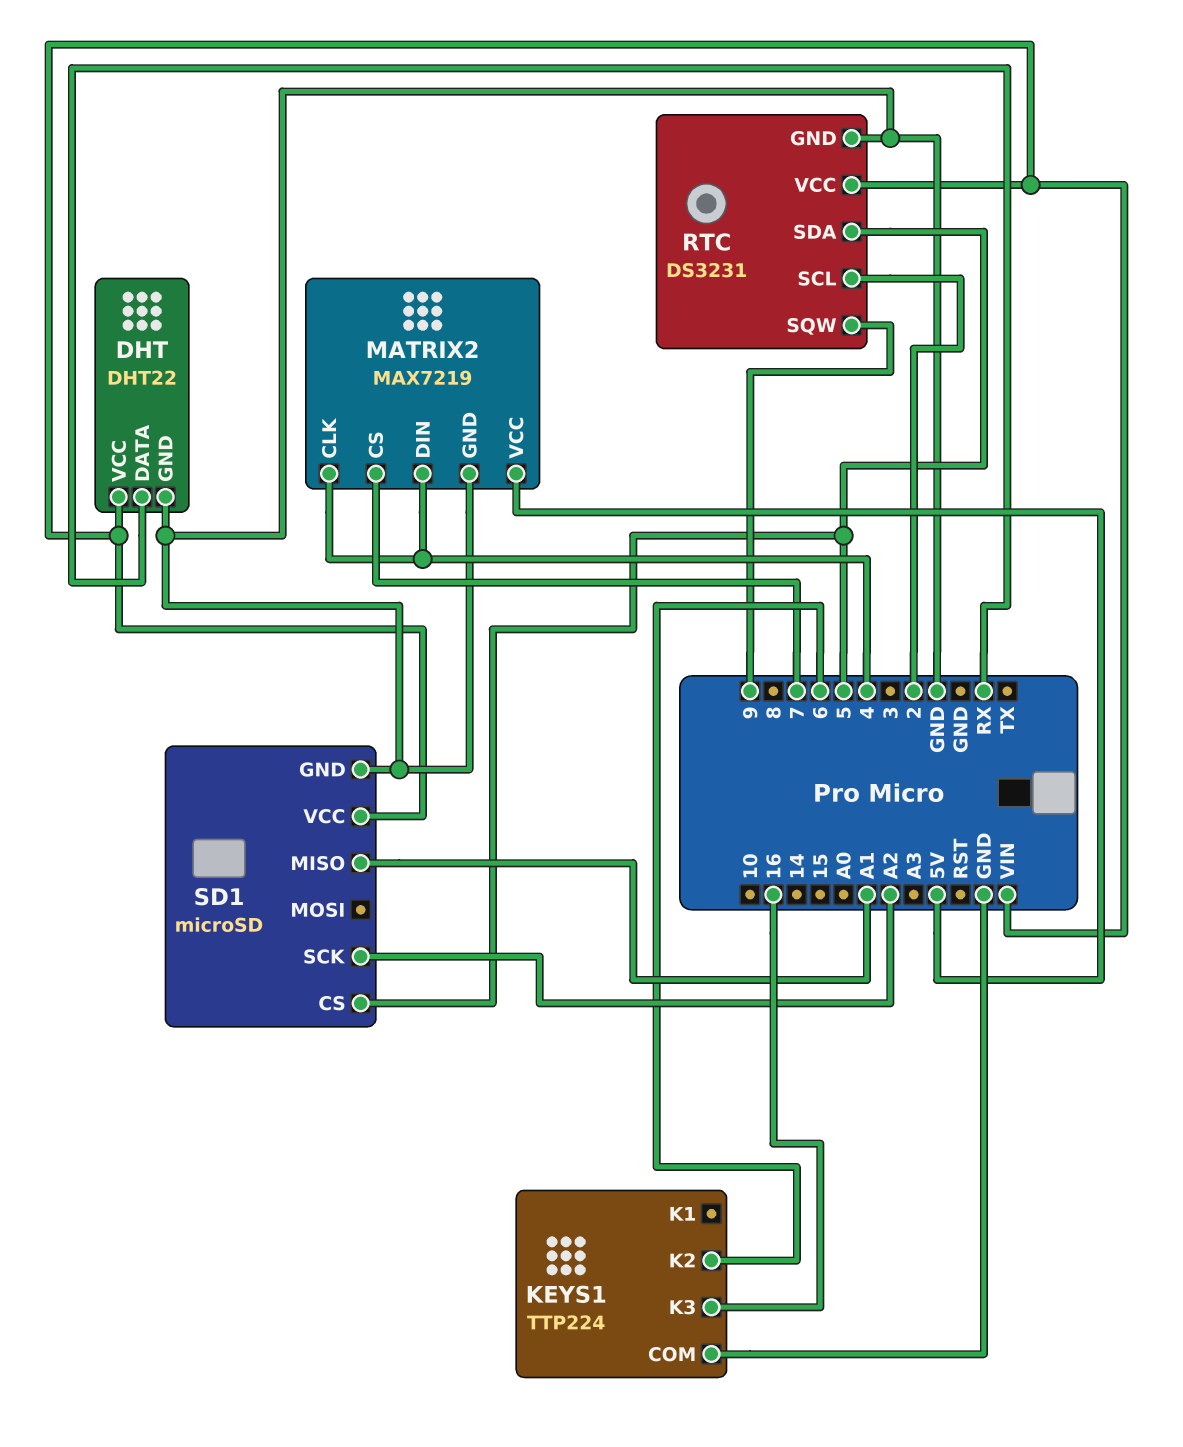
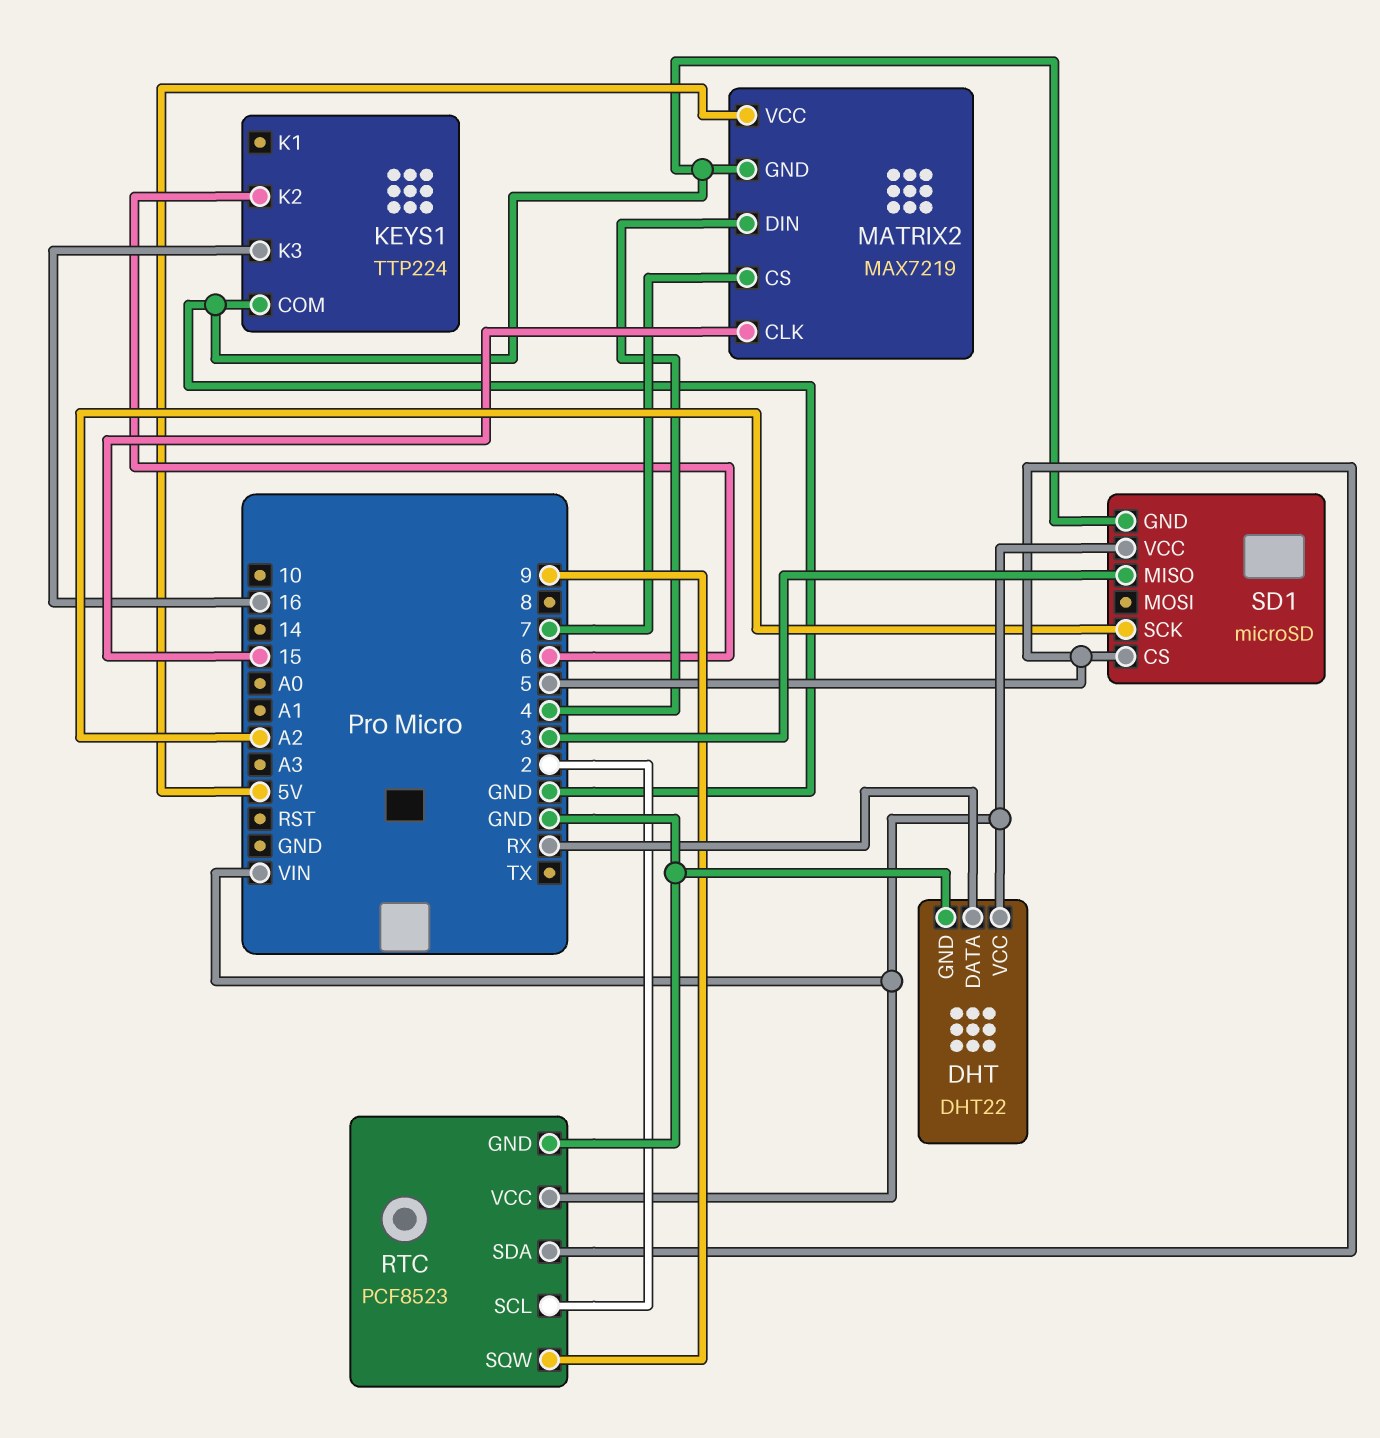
MATRIX2 pin CLK: 4 -> 15
RTC: DS3231 -> PCF8523
SD1 pin MISO: A1 -> 3

